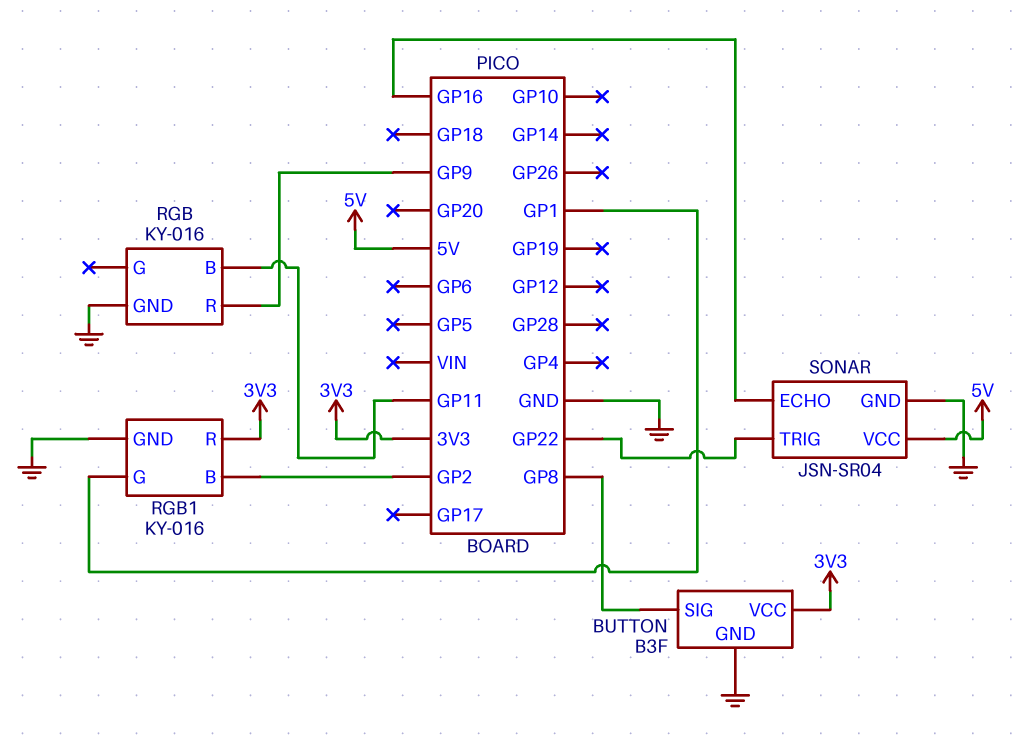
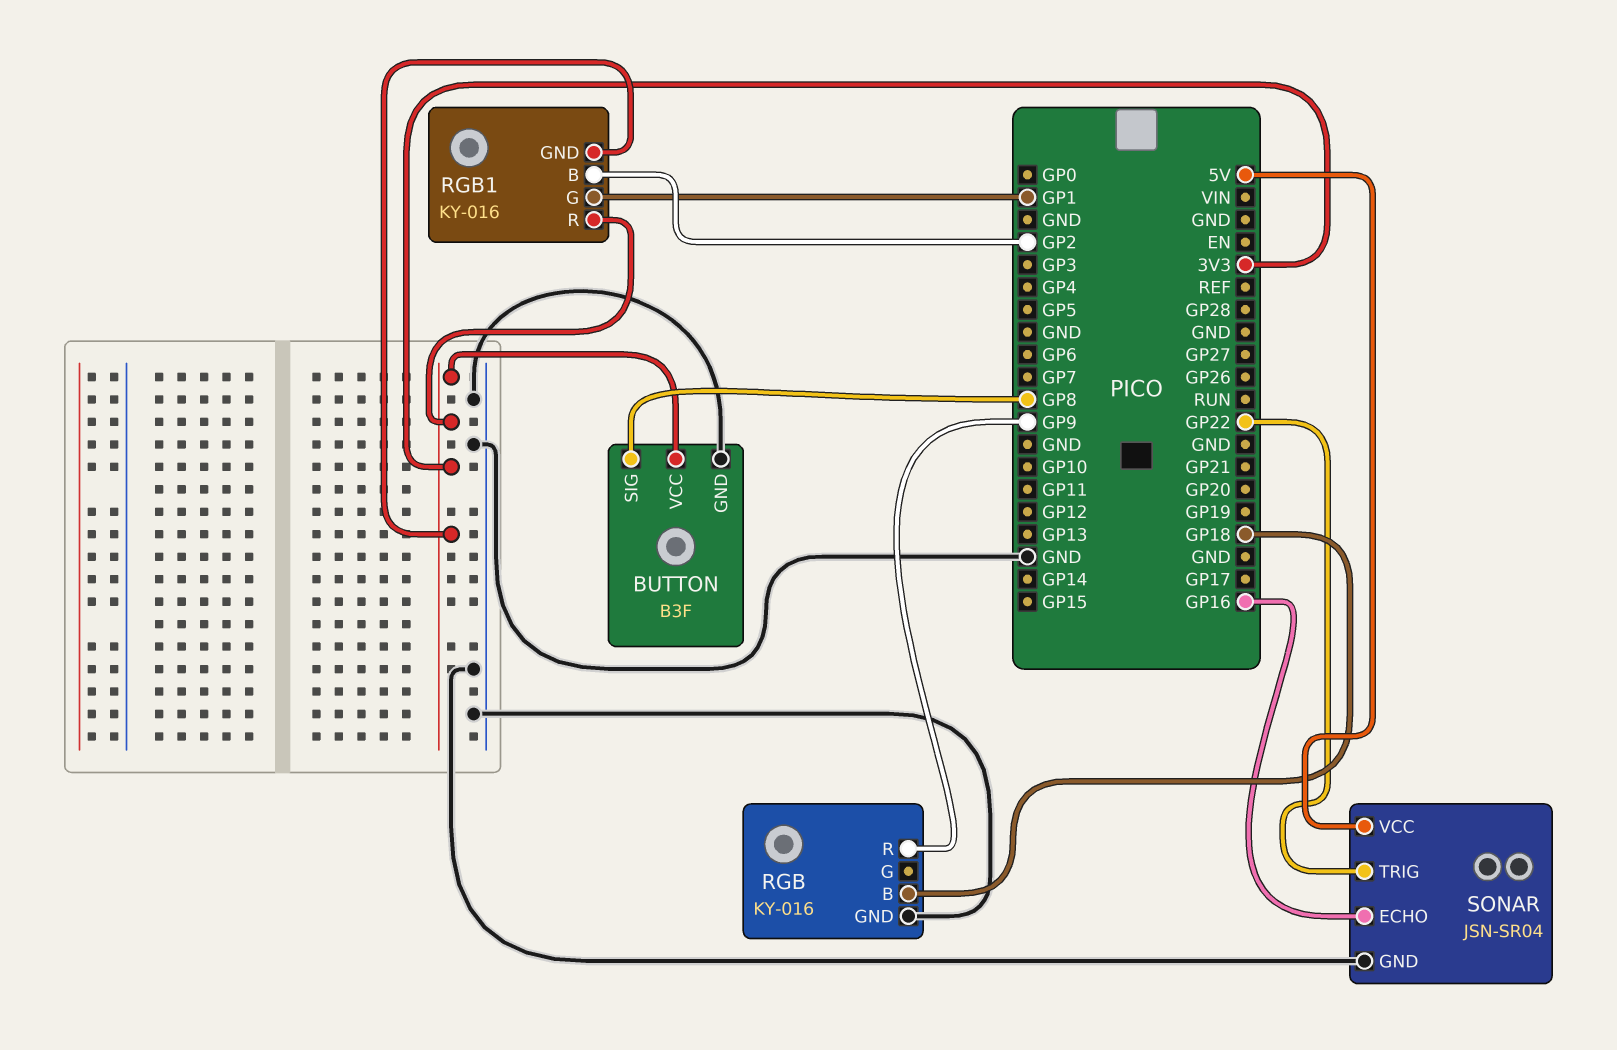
RGB pin B: GP11 -> GP18
RGB1 pin GND: GND -> 3V3

